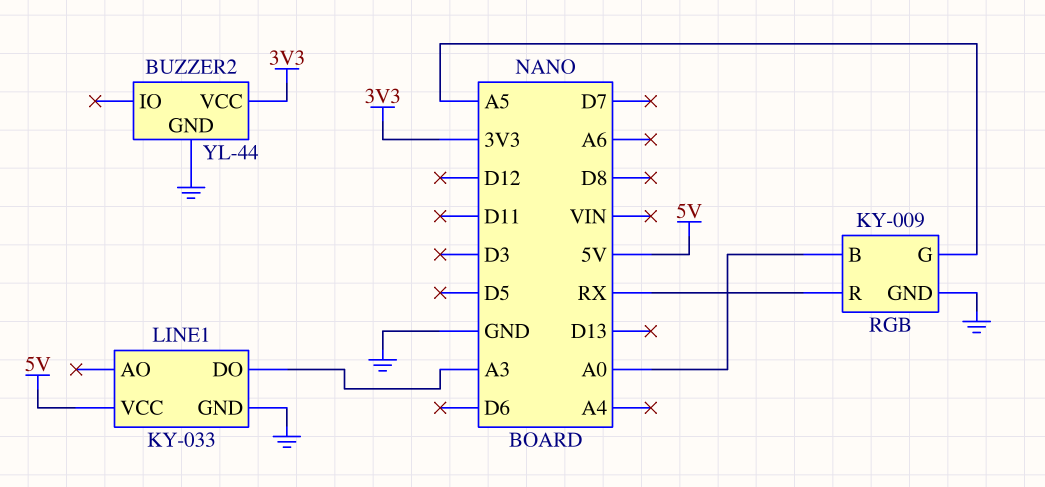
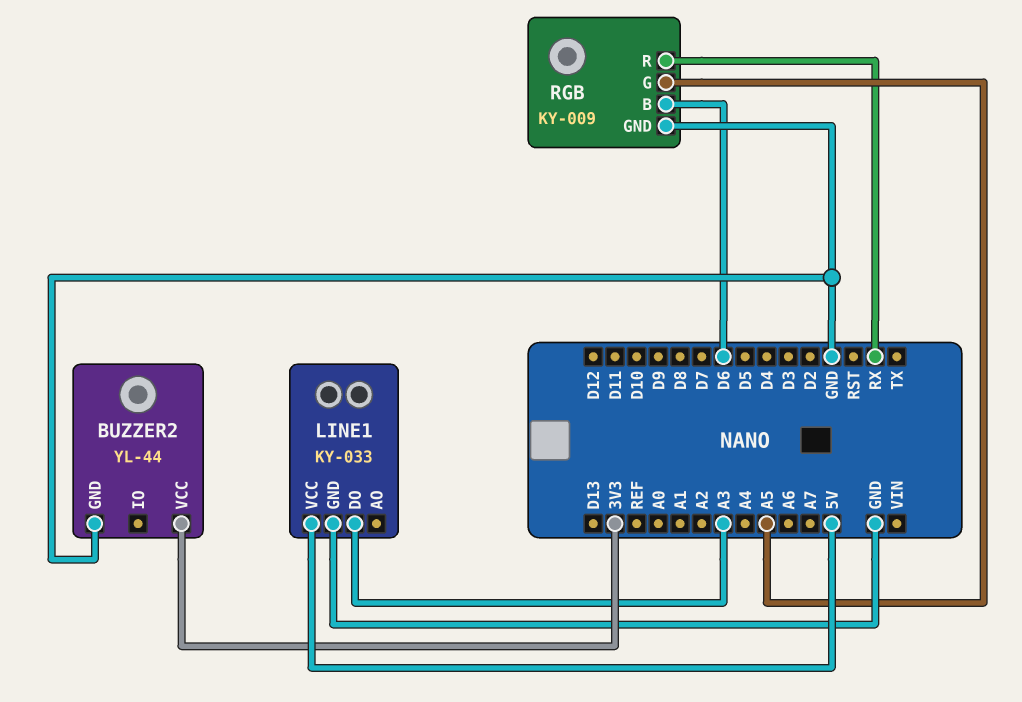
RGB pin B: A0 -> D6

